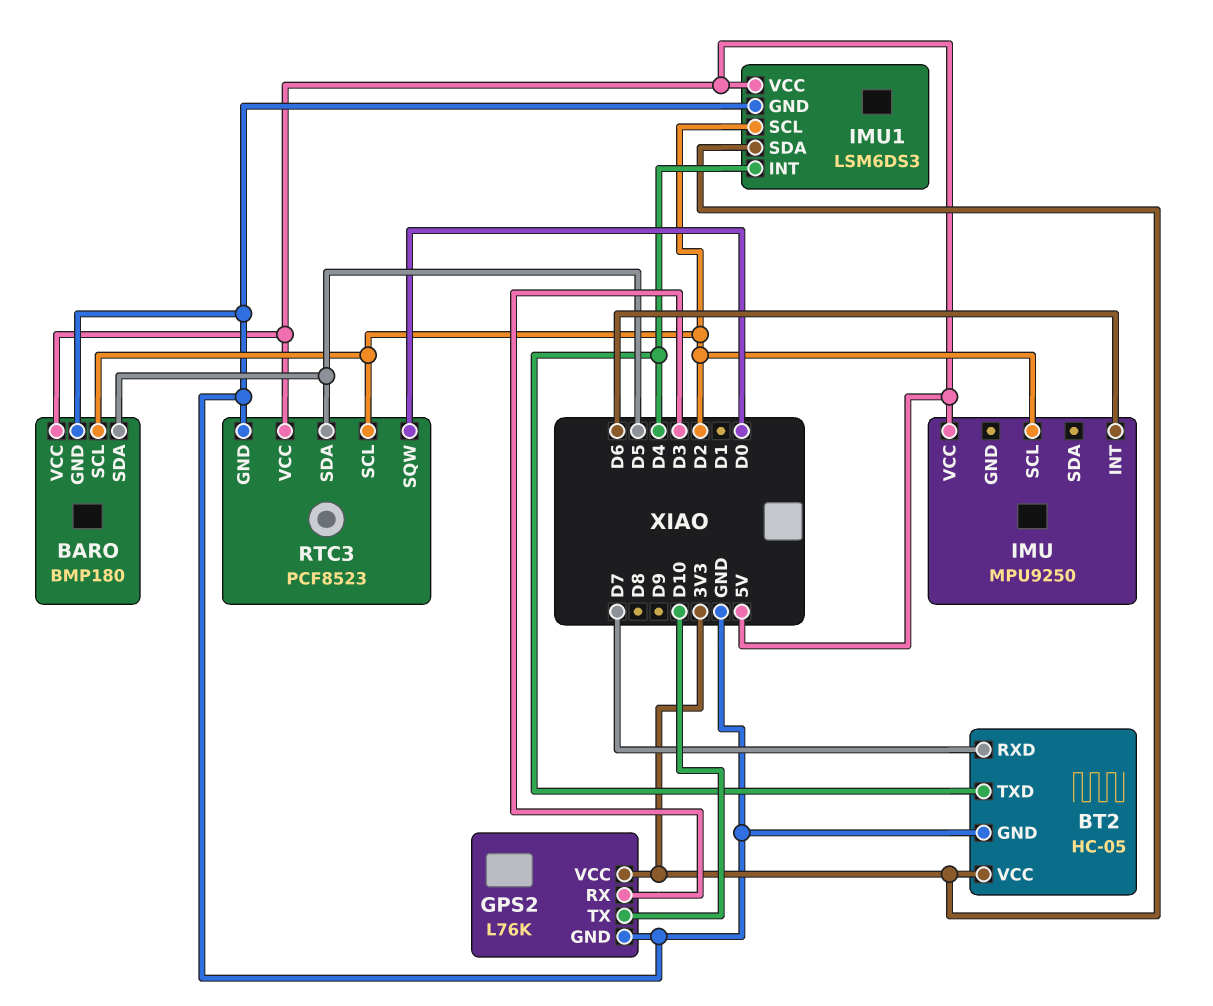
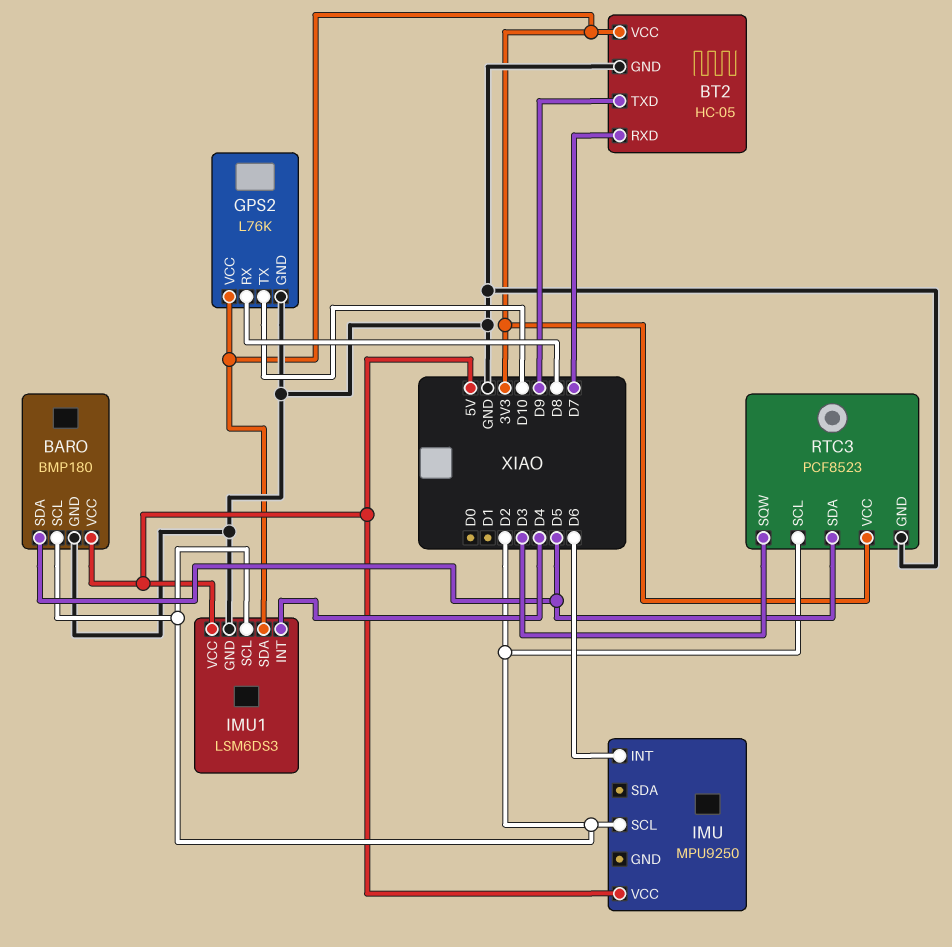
BT2 pin TXD: D4 -> D9
GPS2 pin RX: D3 -> D8
RTC3 pin SQW: D0 -> D3
RTC3 pin VCC: 5V -> 3V3

